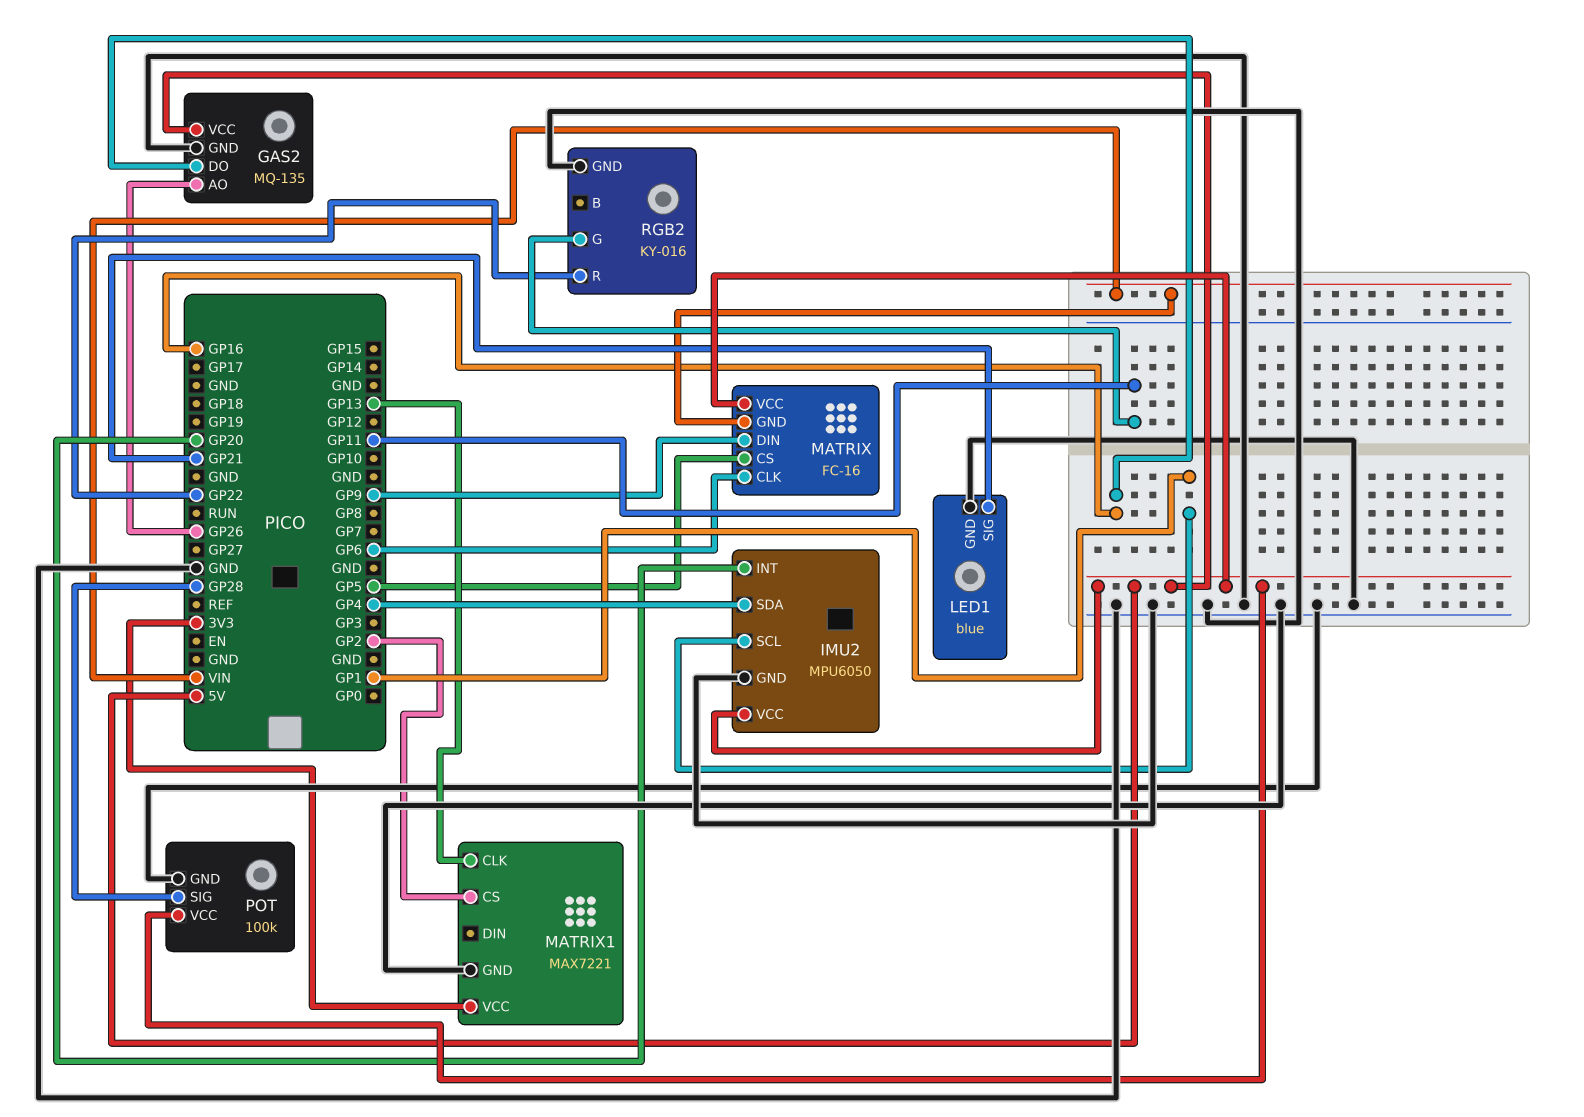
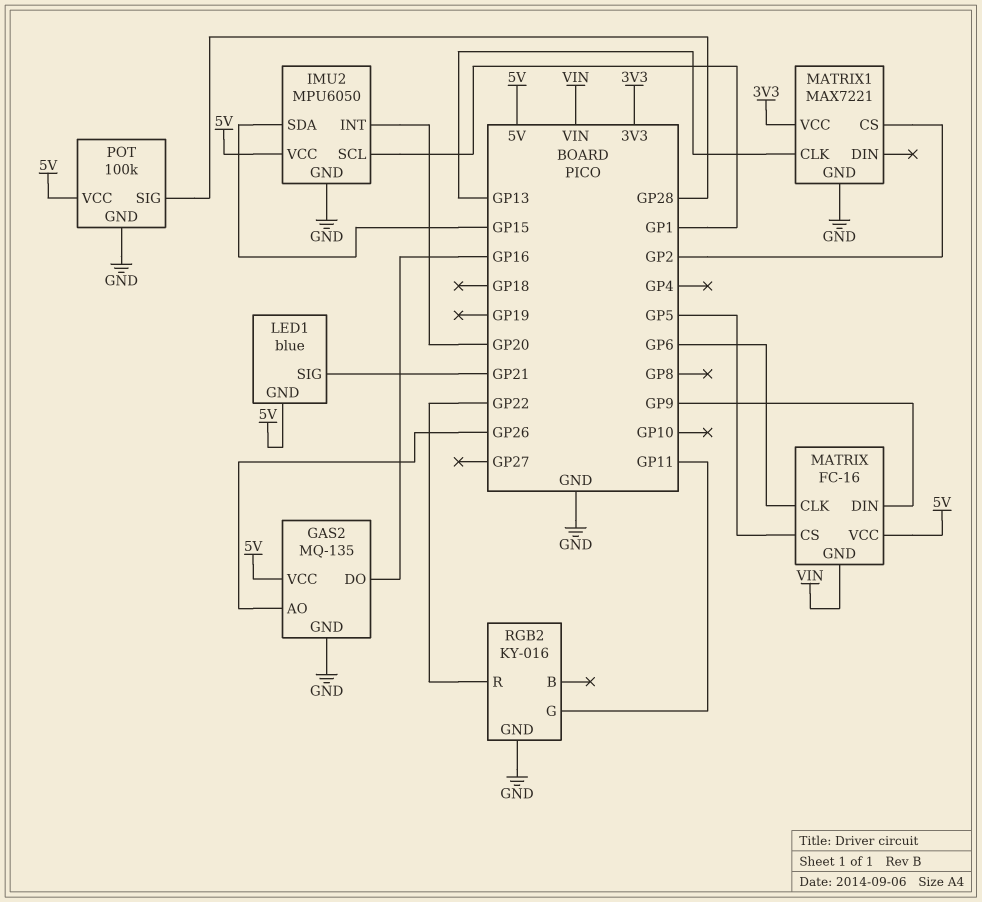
IMU2 pin SDA: GP4 -> GP15
LED1 pin GND: GND -> 5V

